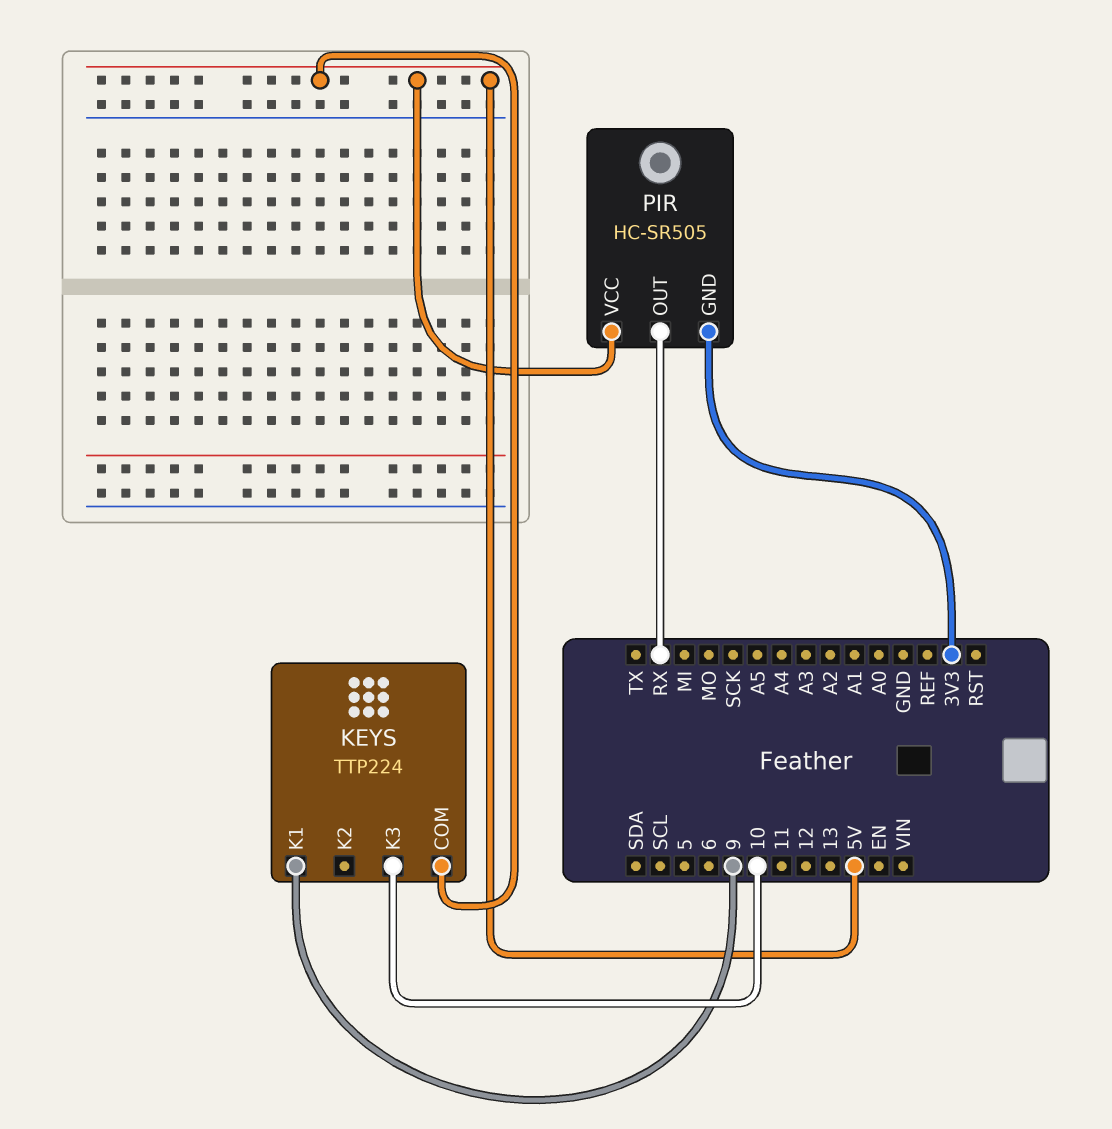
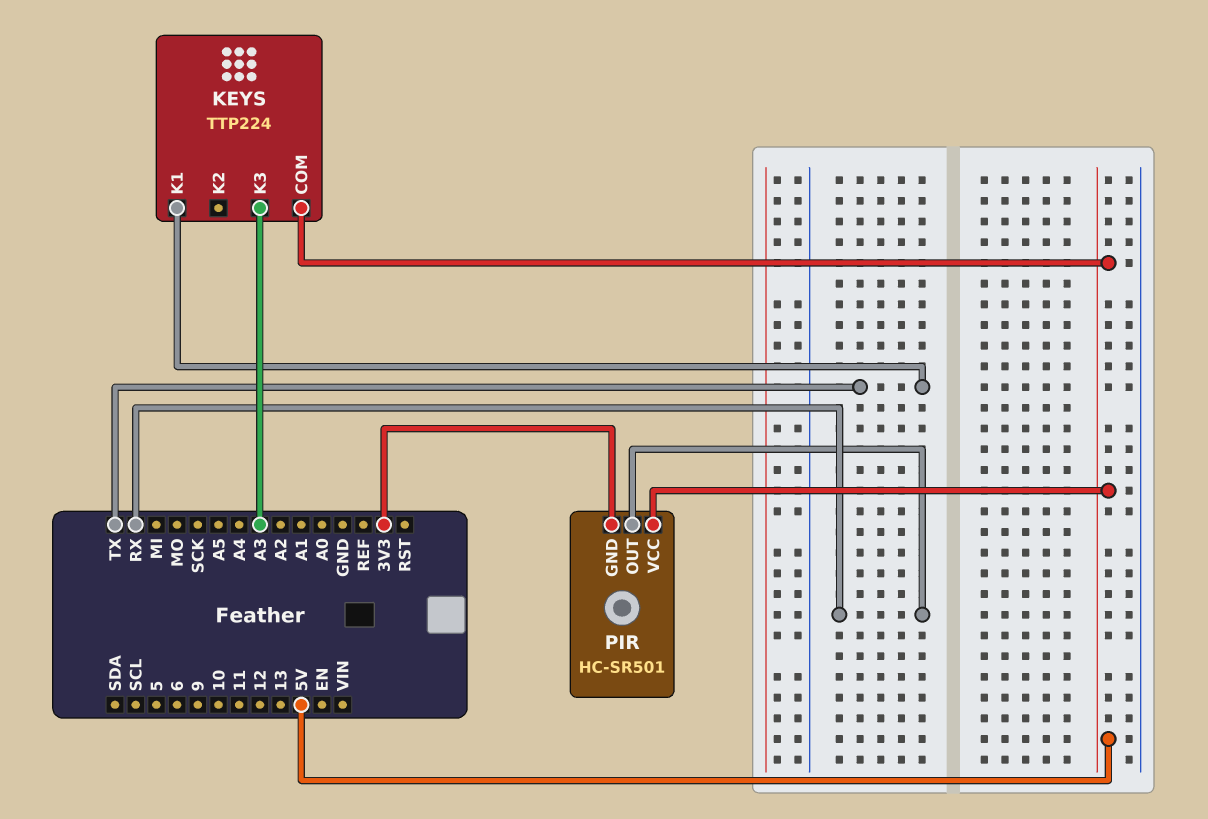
KEYS pin K1: 9 -> TX
KEYS pin K3: 10 -> A3
PIR: HC-SR505 -> HC-SR501

